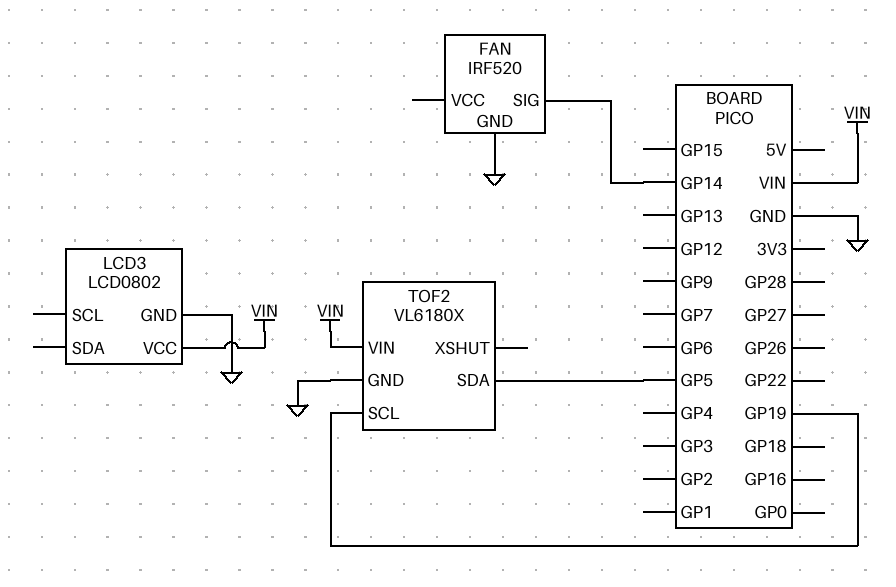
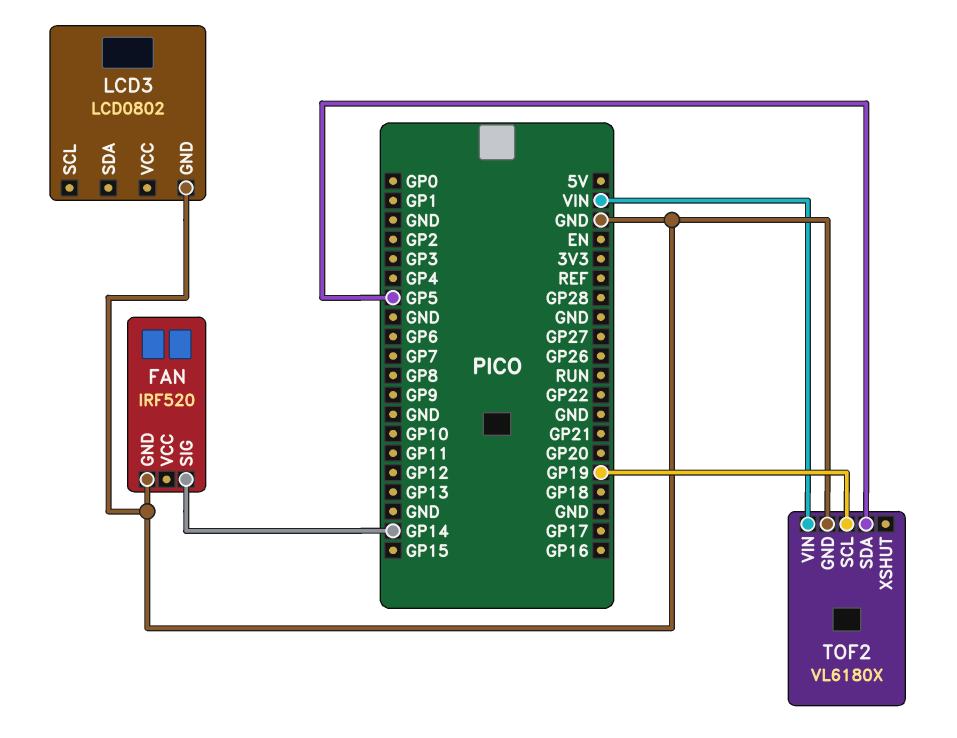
LCD3 pin VCC: VIN -> none

